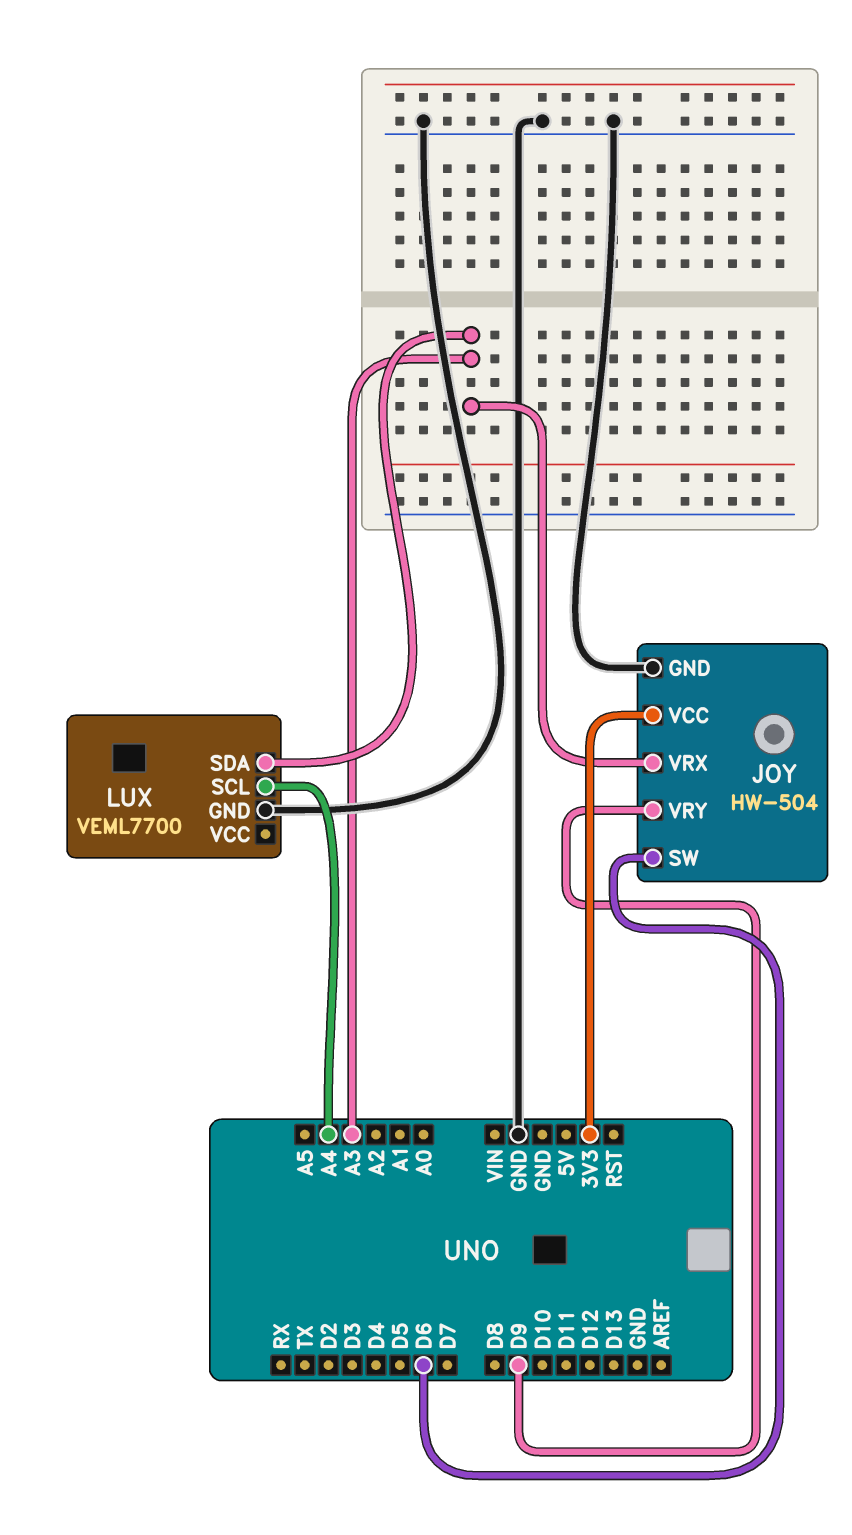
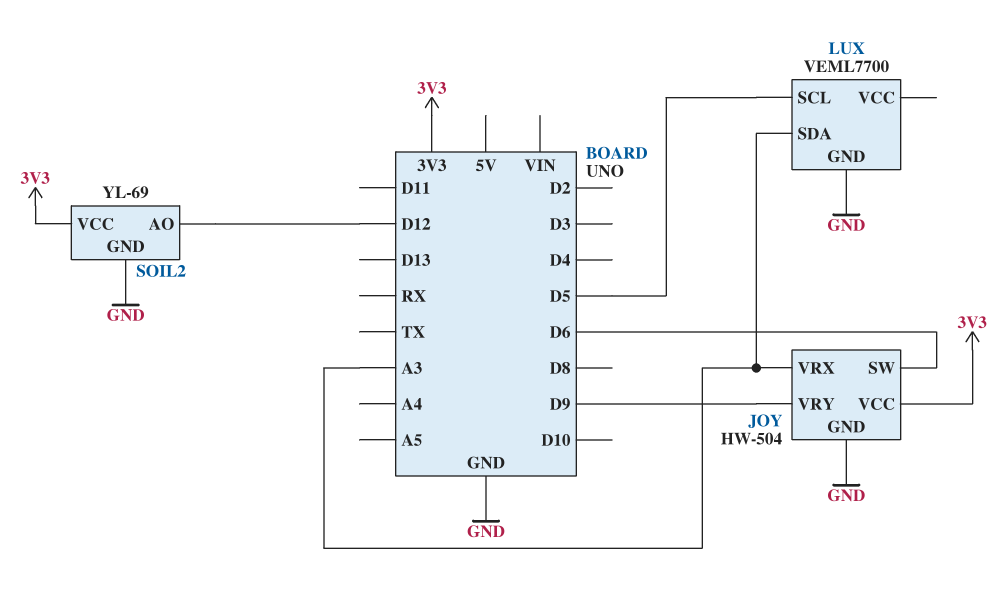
LUX pin SCL: A4 -> D5
SOIL2: none -> YL-69
SOIL2 pin AO: none -> D12
SOIL2 pin GND: none -> GND
SOIL2 pin VCC: none -> 3V3

